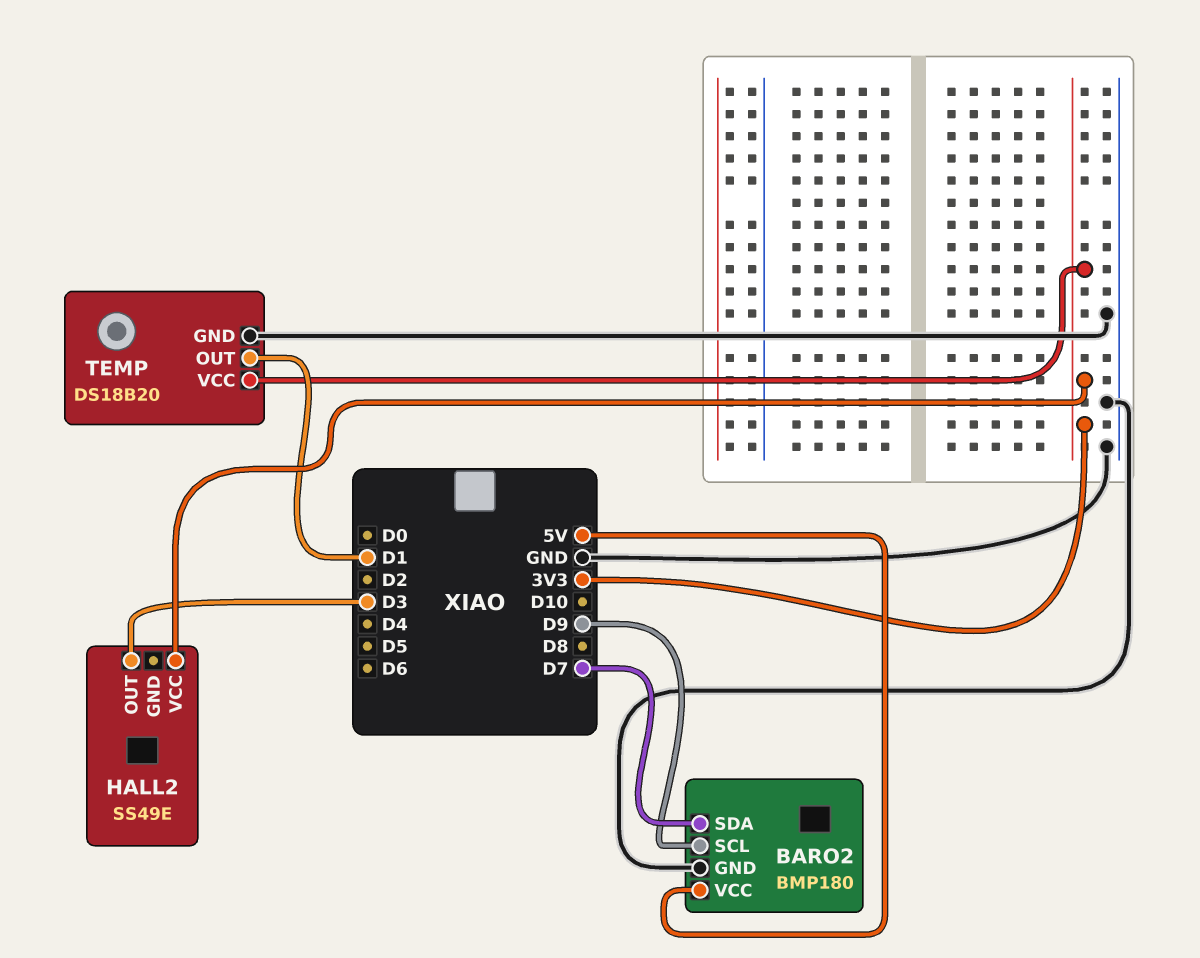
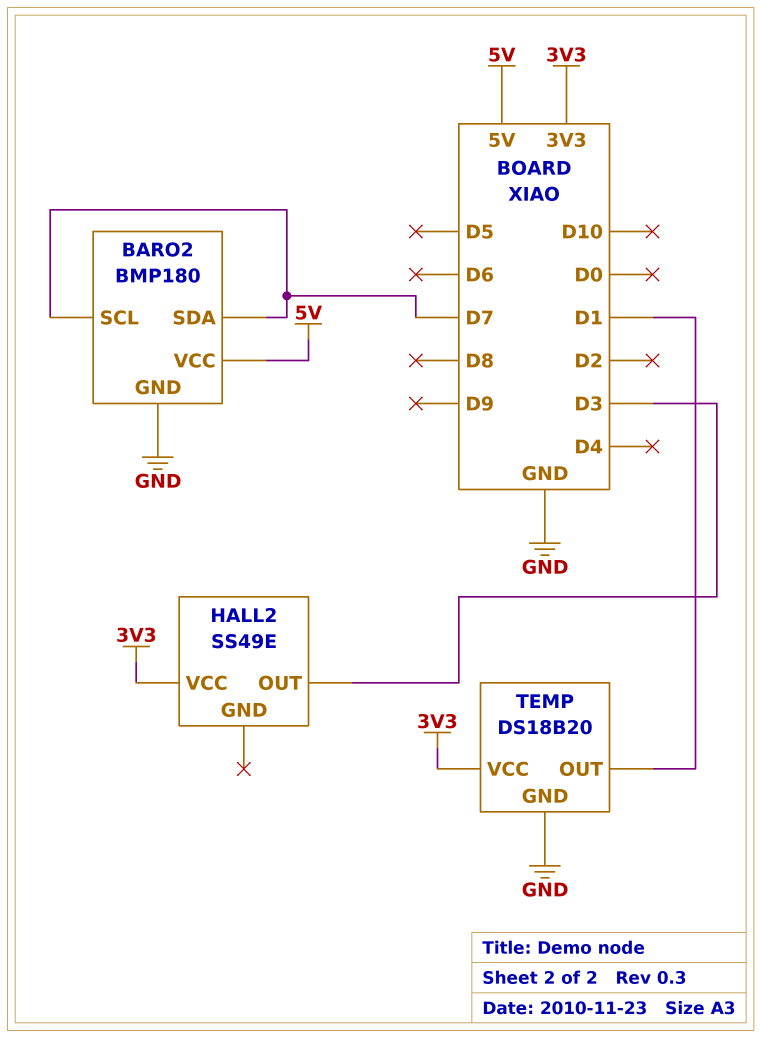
BARO2 pin SCL: D9 -> D7

